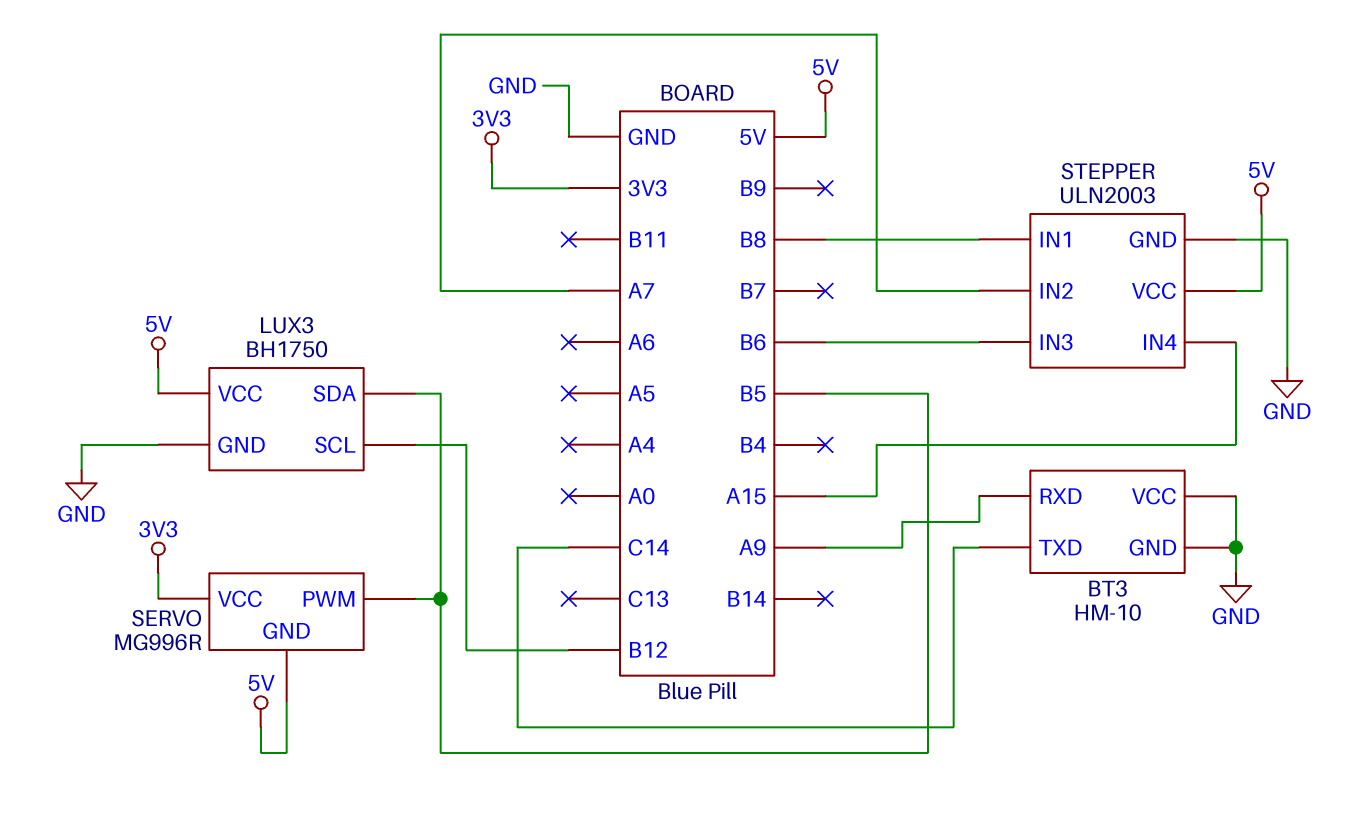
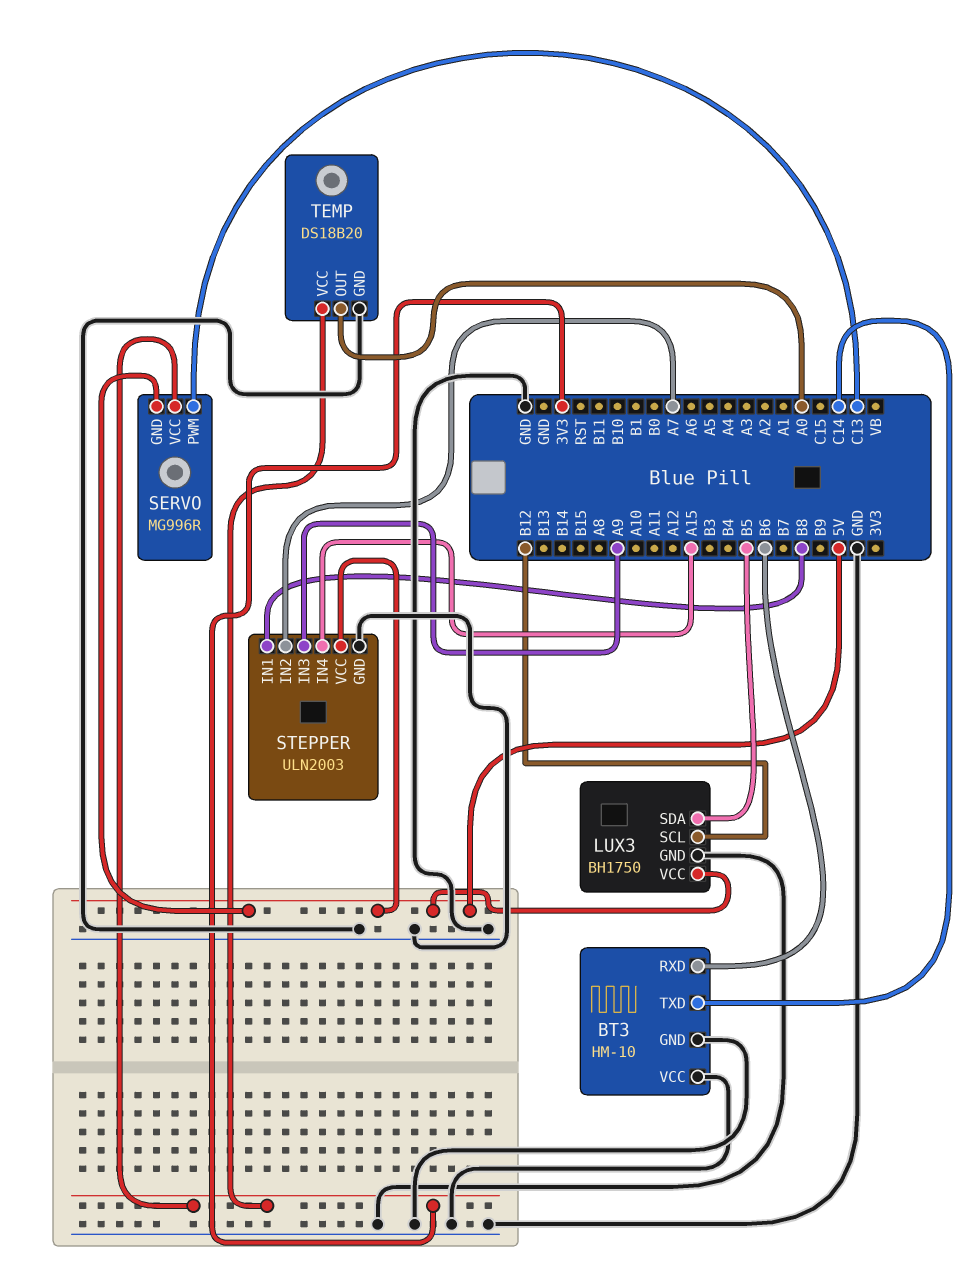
BT3 pin RXD: A9 -> B6
SERVO pin PWM: B5 -> C13
STEPPER pin IN3: B6 -> A9
TEMP: none -> DS18B20
TEMP pin GND: none -> GND
TEMP pin OUT: none -> A0
TEMP pin VCC: none -> 3V3

